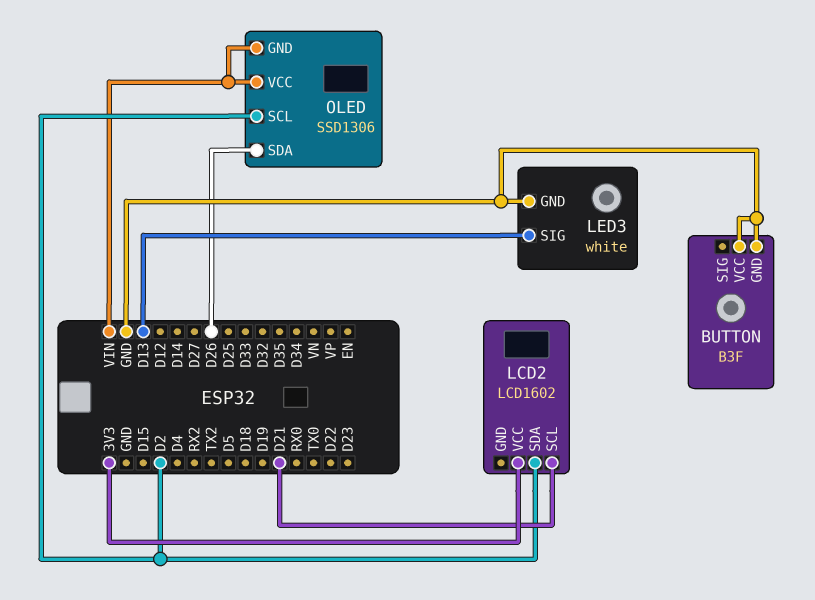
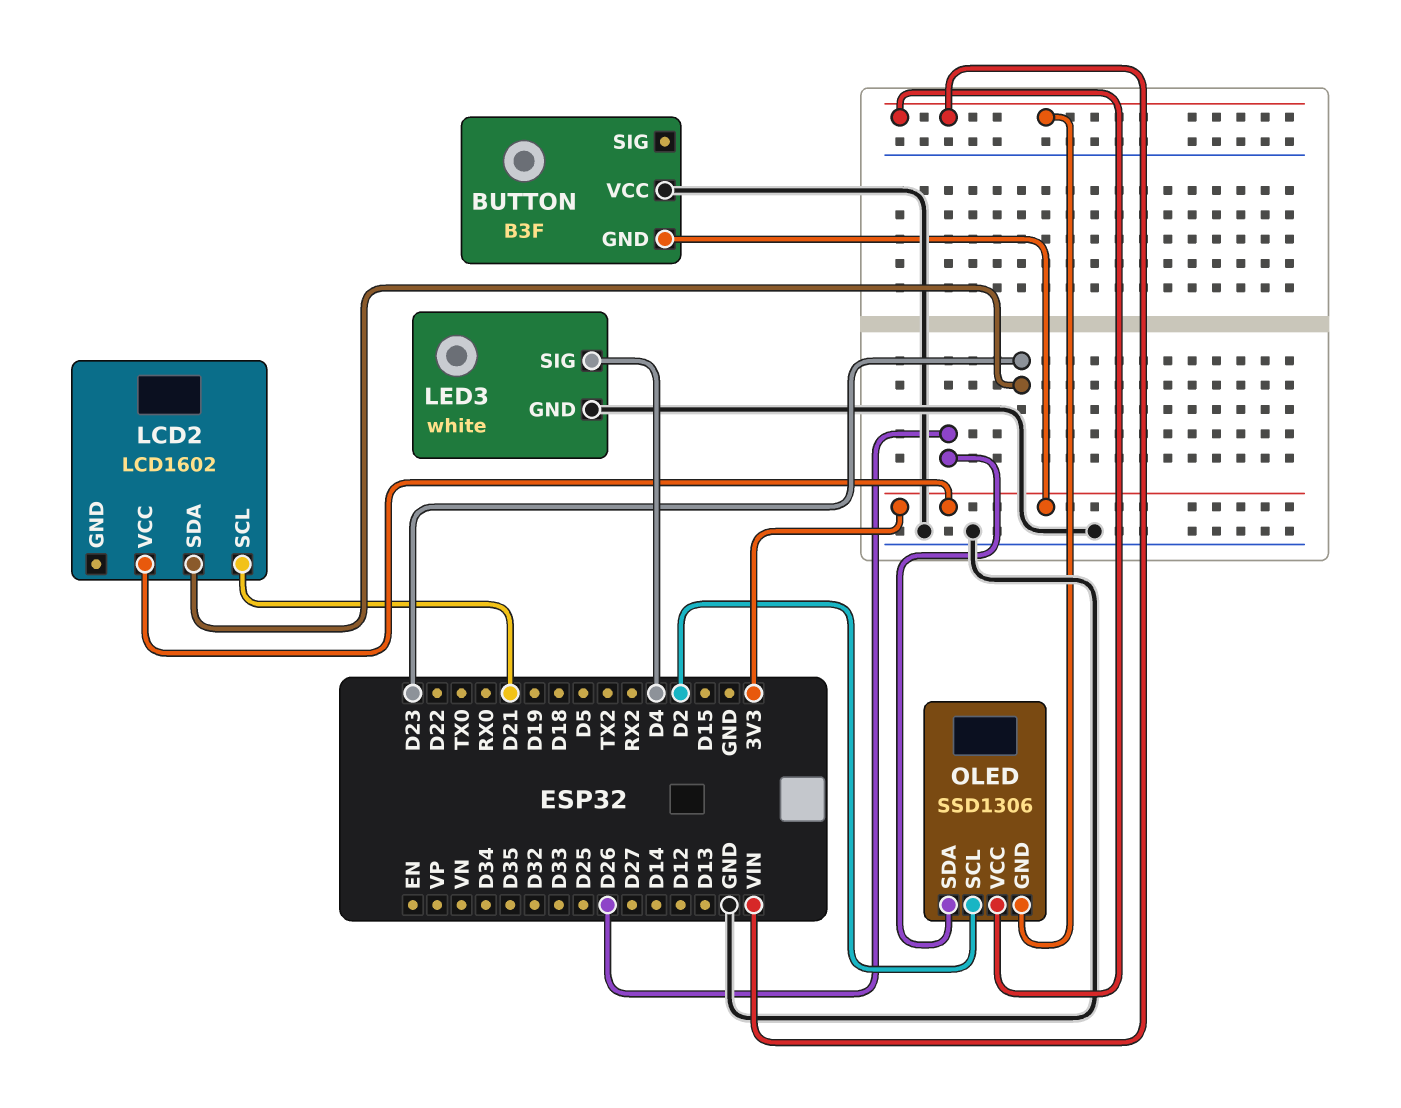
BUTTON pin GND: GND -> 3V3
LCD2 pin SDA: D2 -> D23
LED3 pin SIG: D13 -> D4

